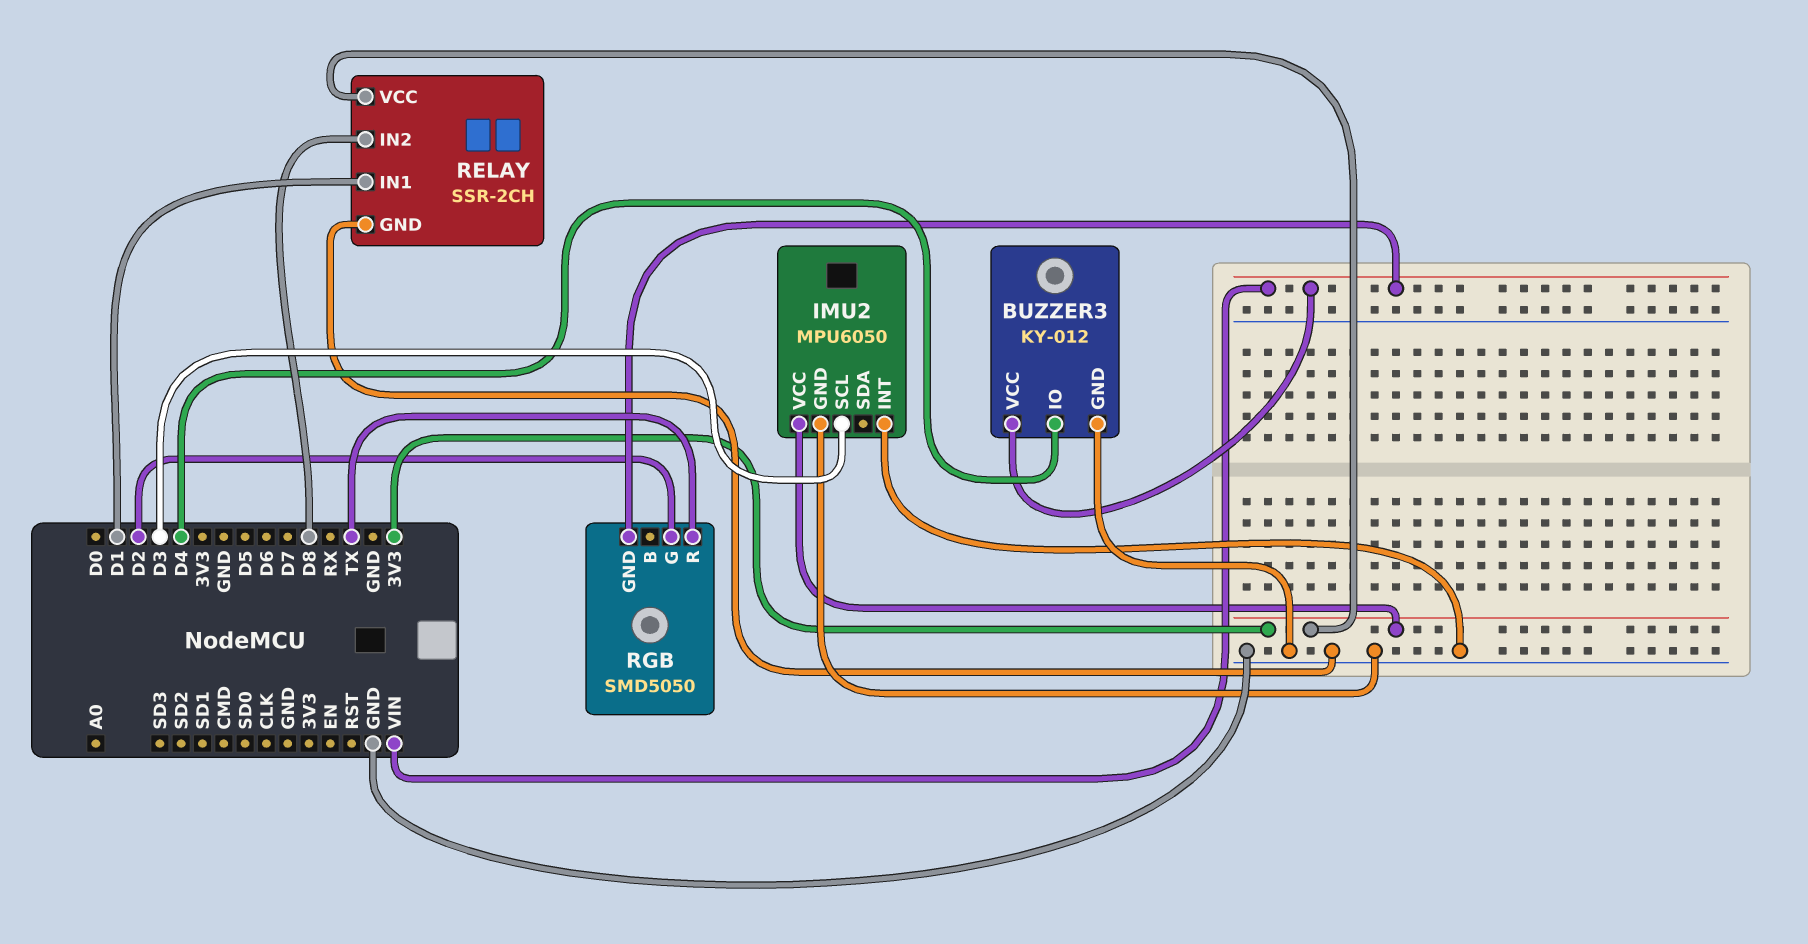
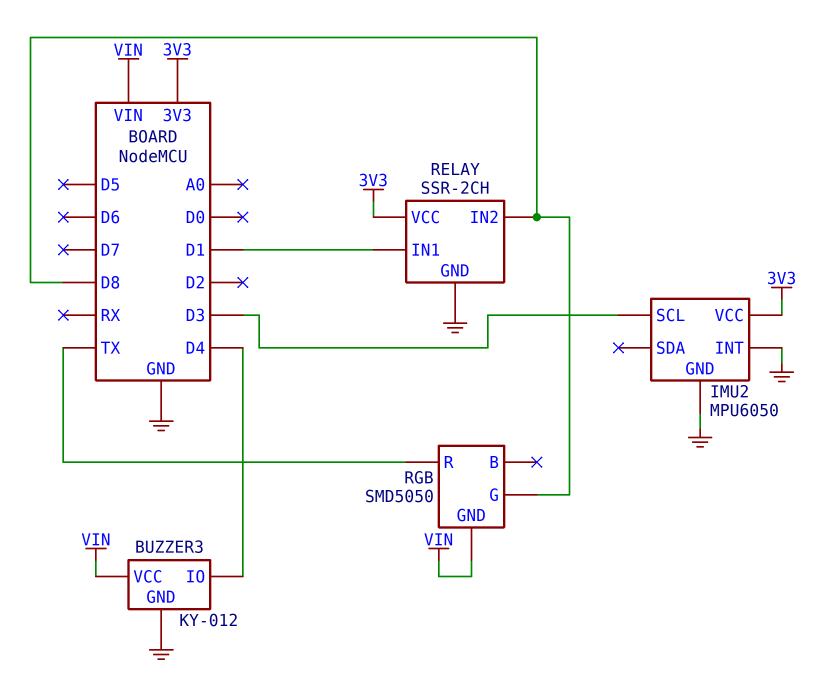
RGB pin G: D2 -> D8

